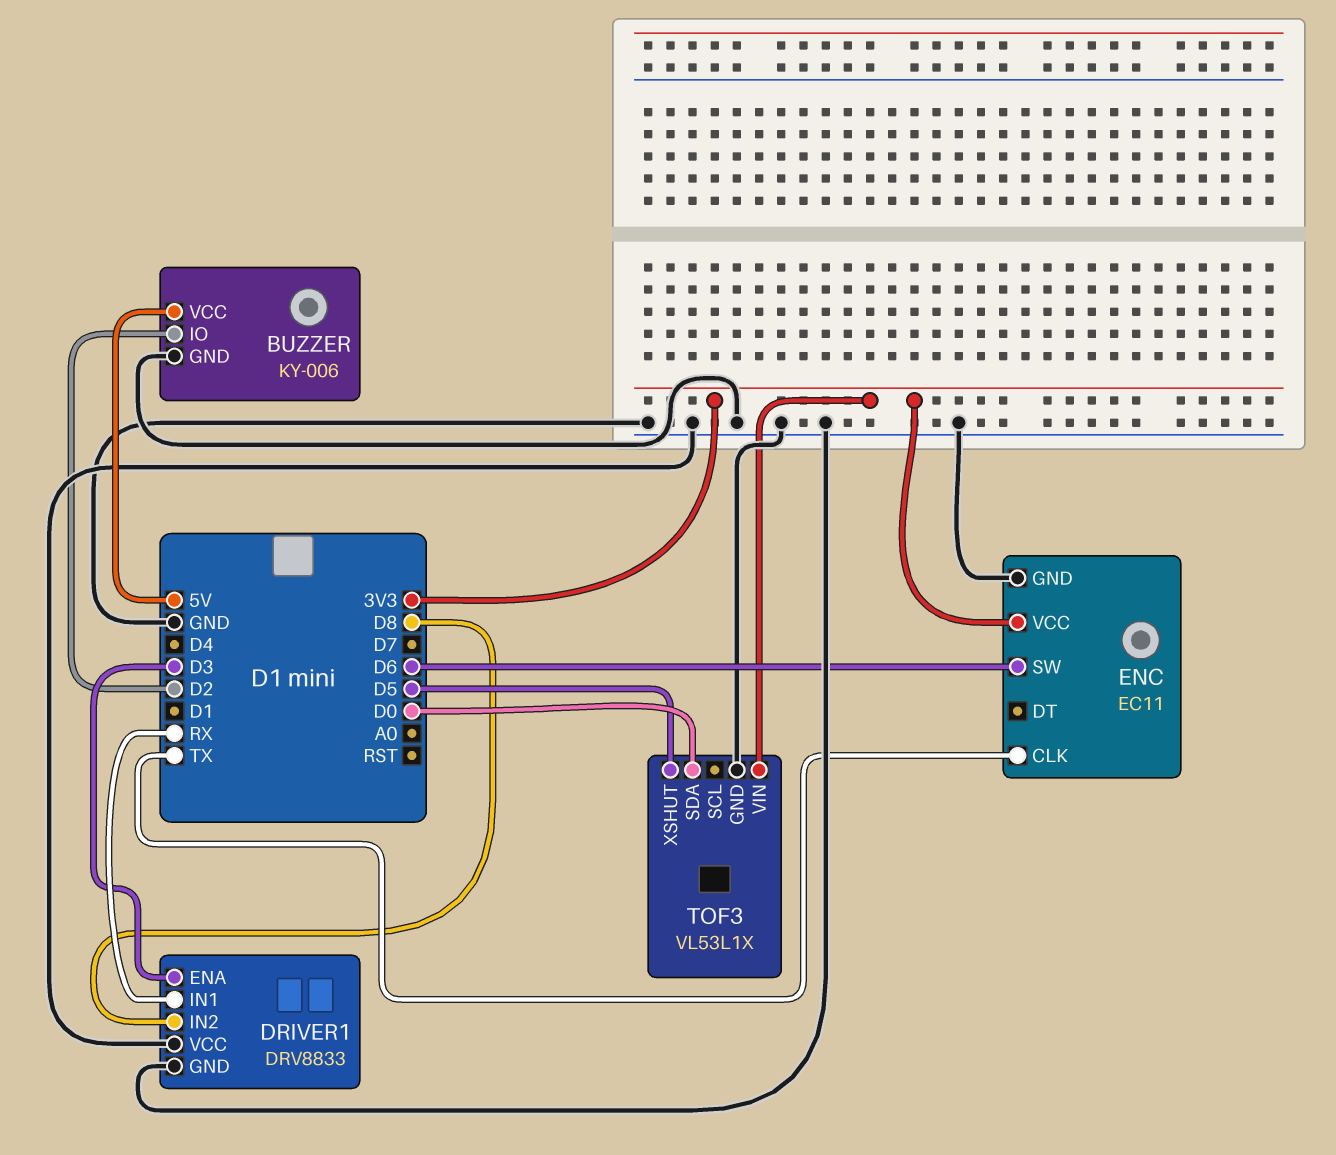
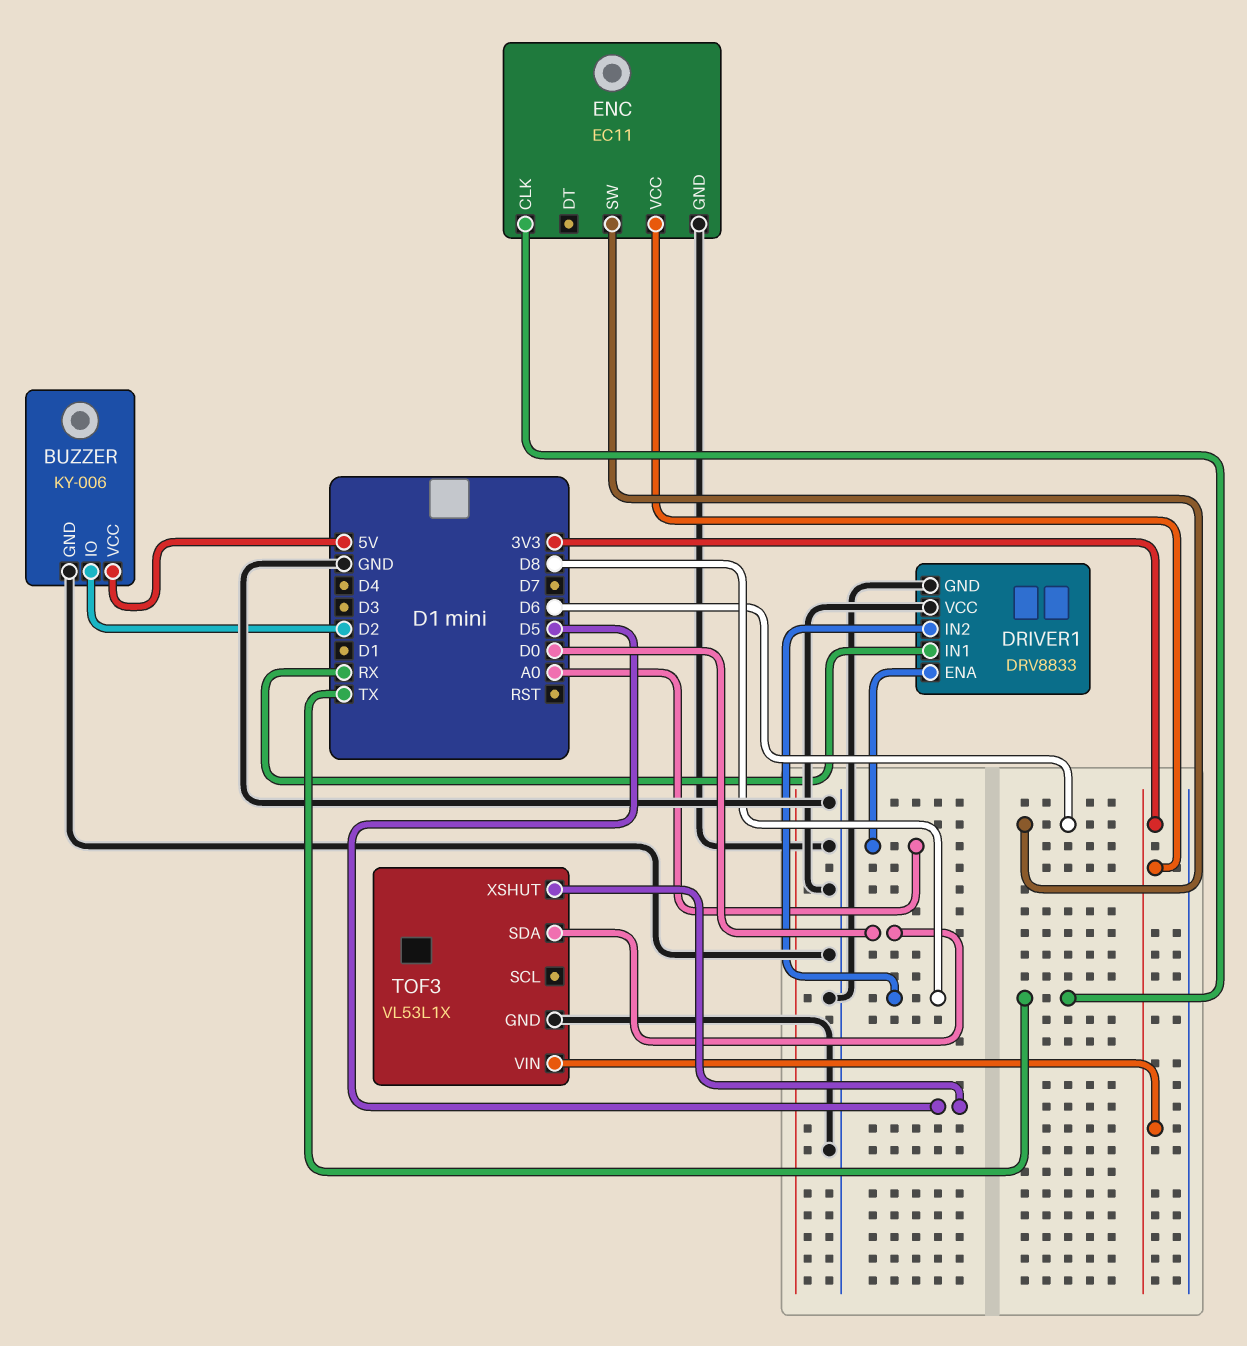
DRIVER1 pin ENA: D3 -> A0

